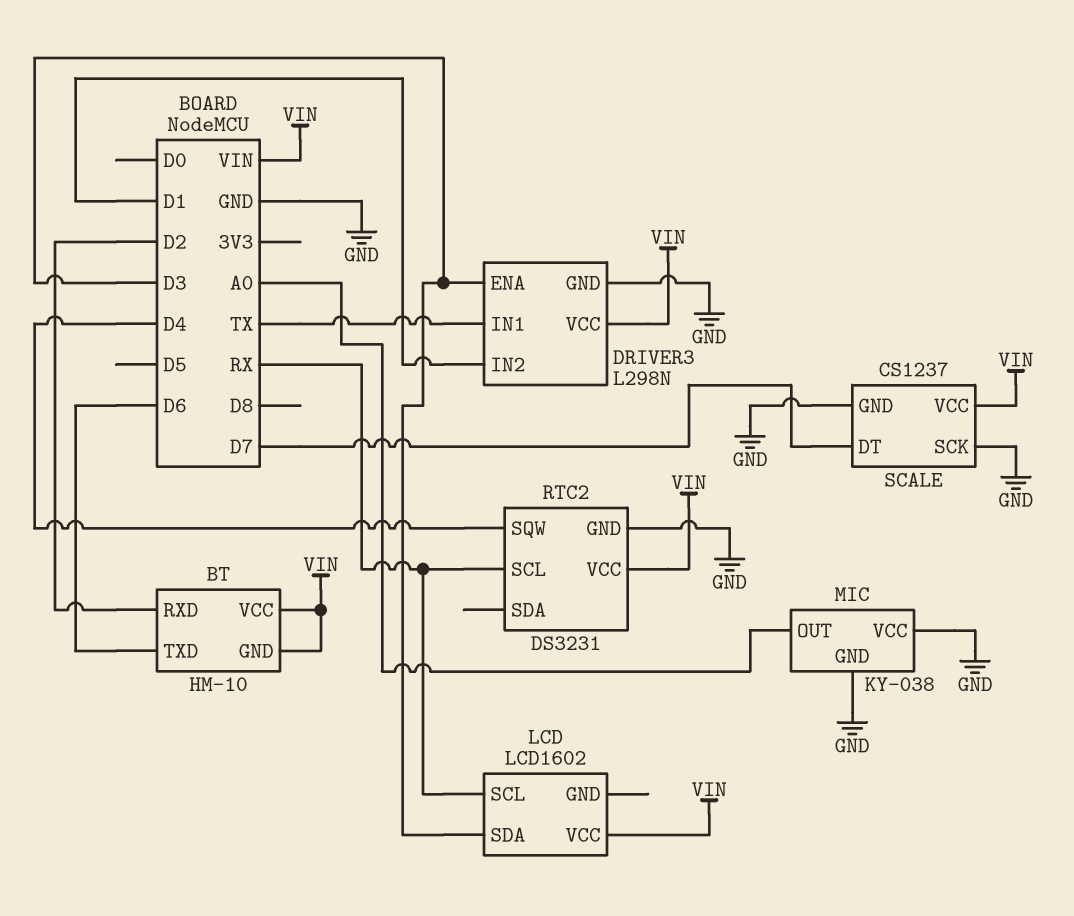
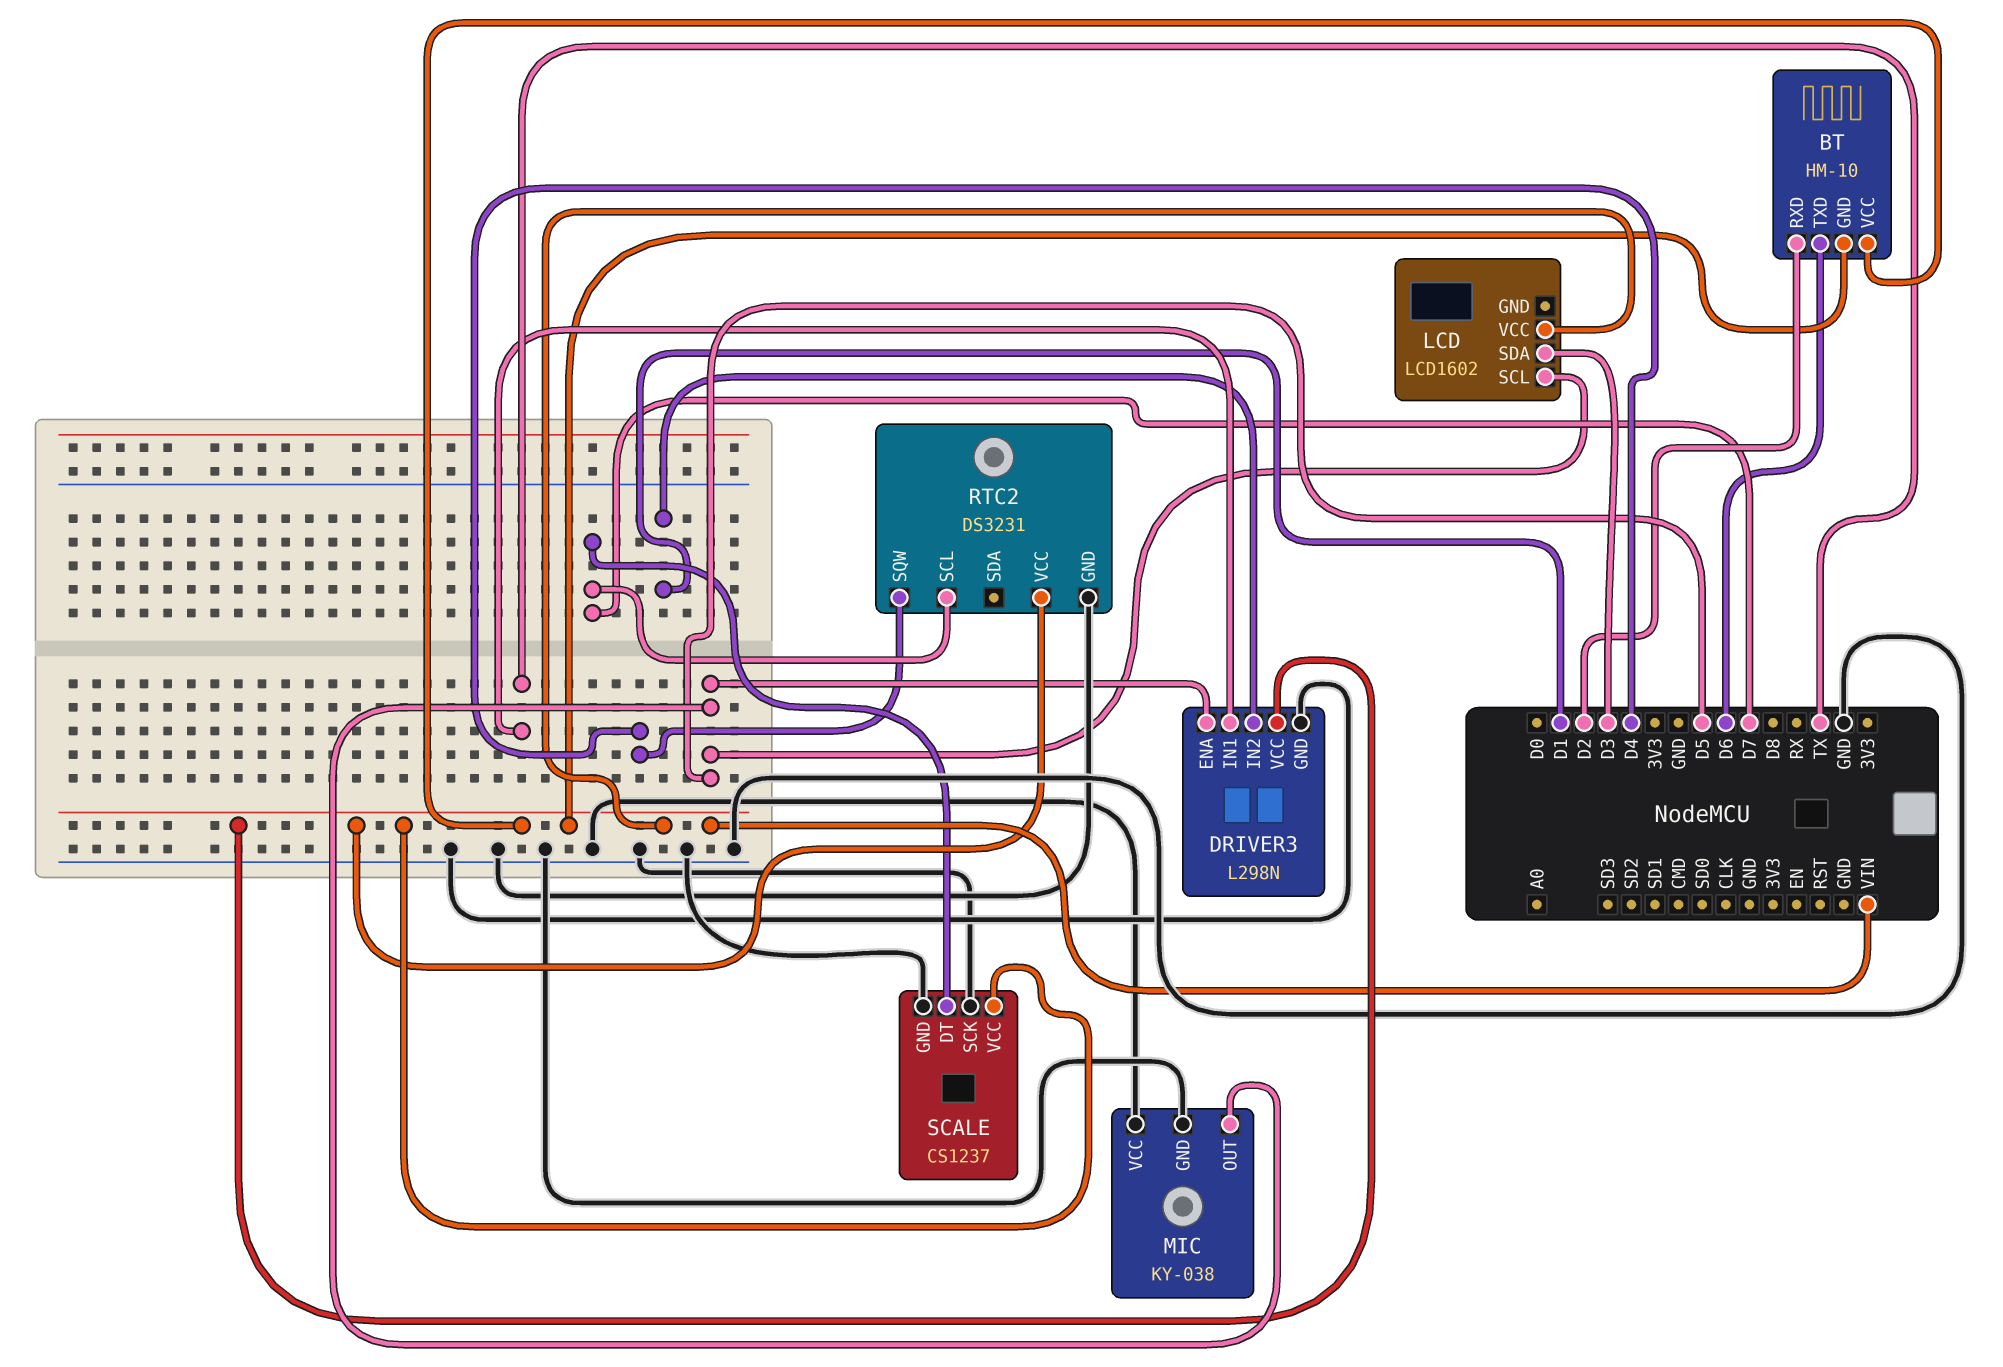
DRIVER3 pin ENA: D3 -> D5
LCD pin SCL: RX -> D5
MIC pin OUT: A0 -> D5
RTC2 pin SCL: RX -> D7

